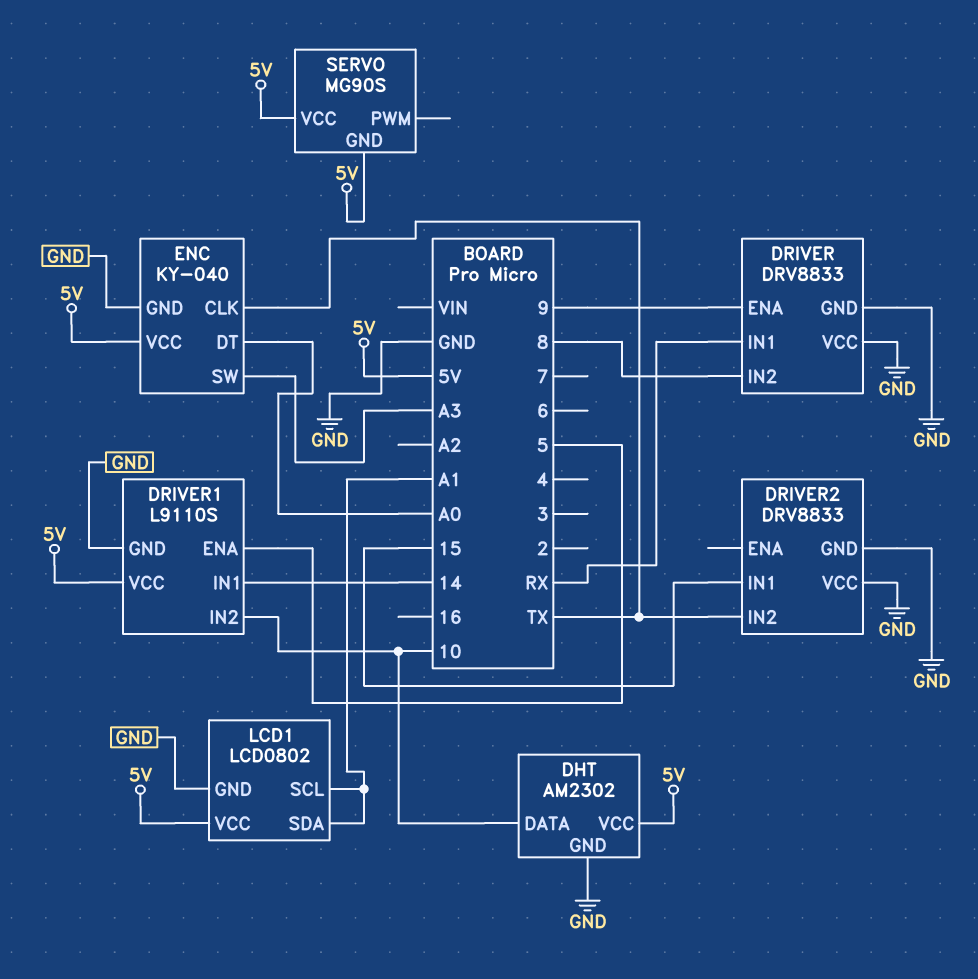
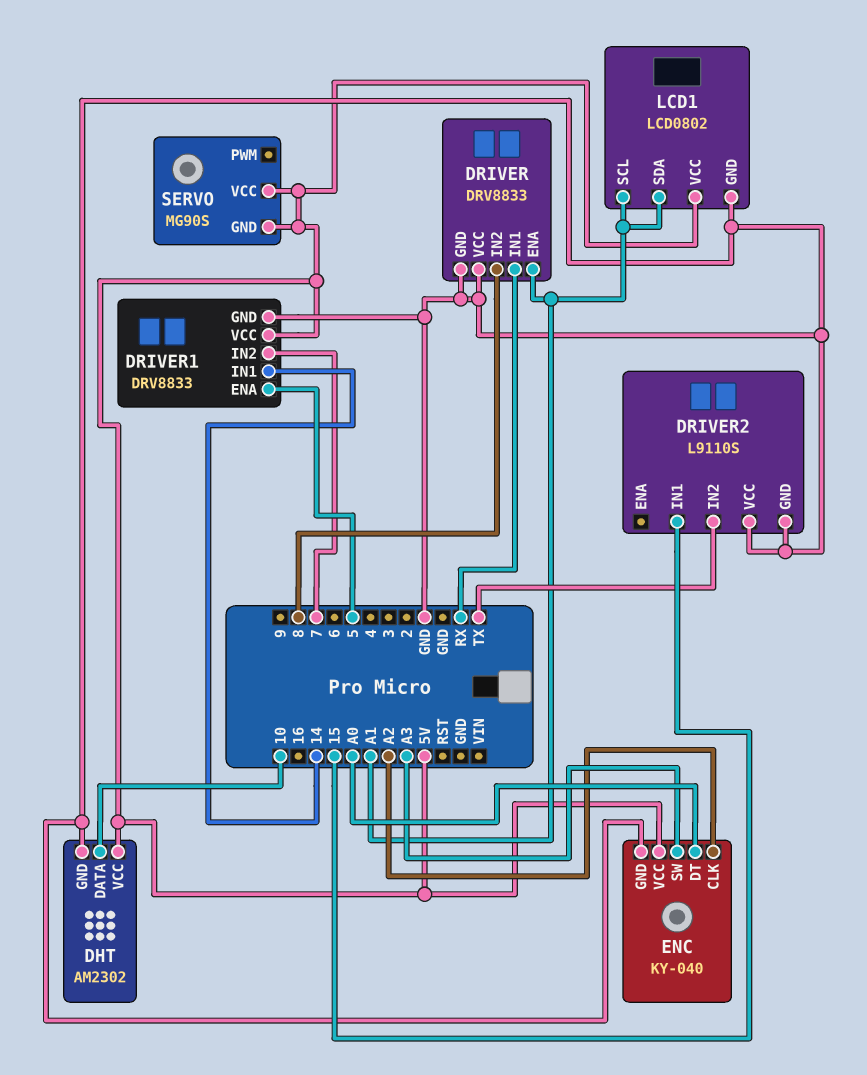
DRIVER pin ENA: 9 -> A1
DRIVER1: L9110S -> DRV8833
DRIVER1 pin IN2: 10 -> 7
DRIVER2: DRV8833 -> L9110S
ENC pin CLK: TX -> A2

